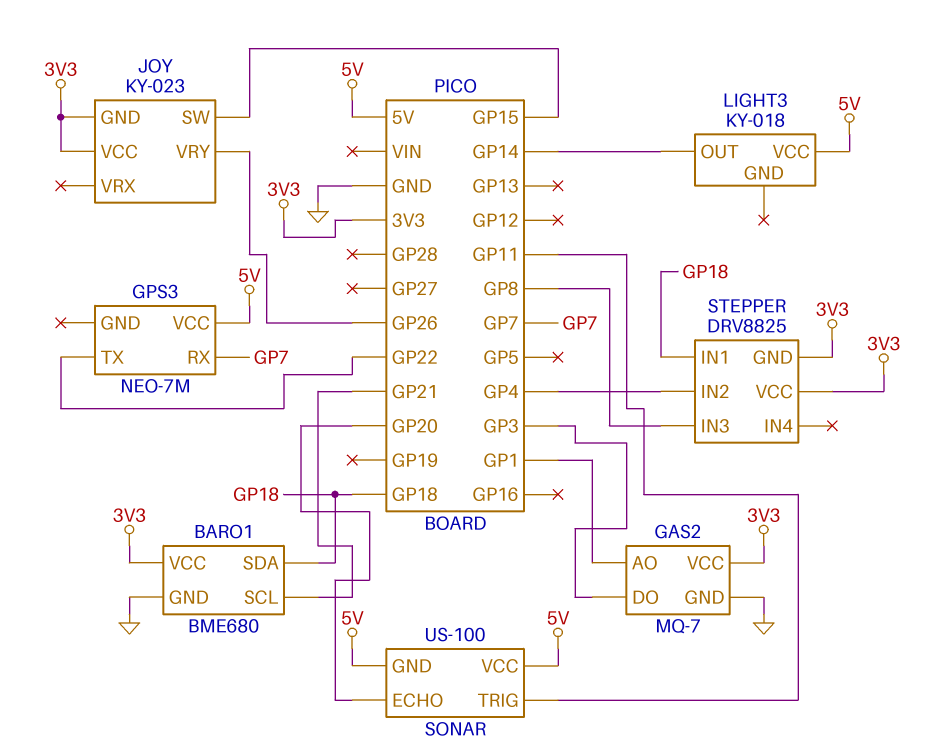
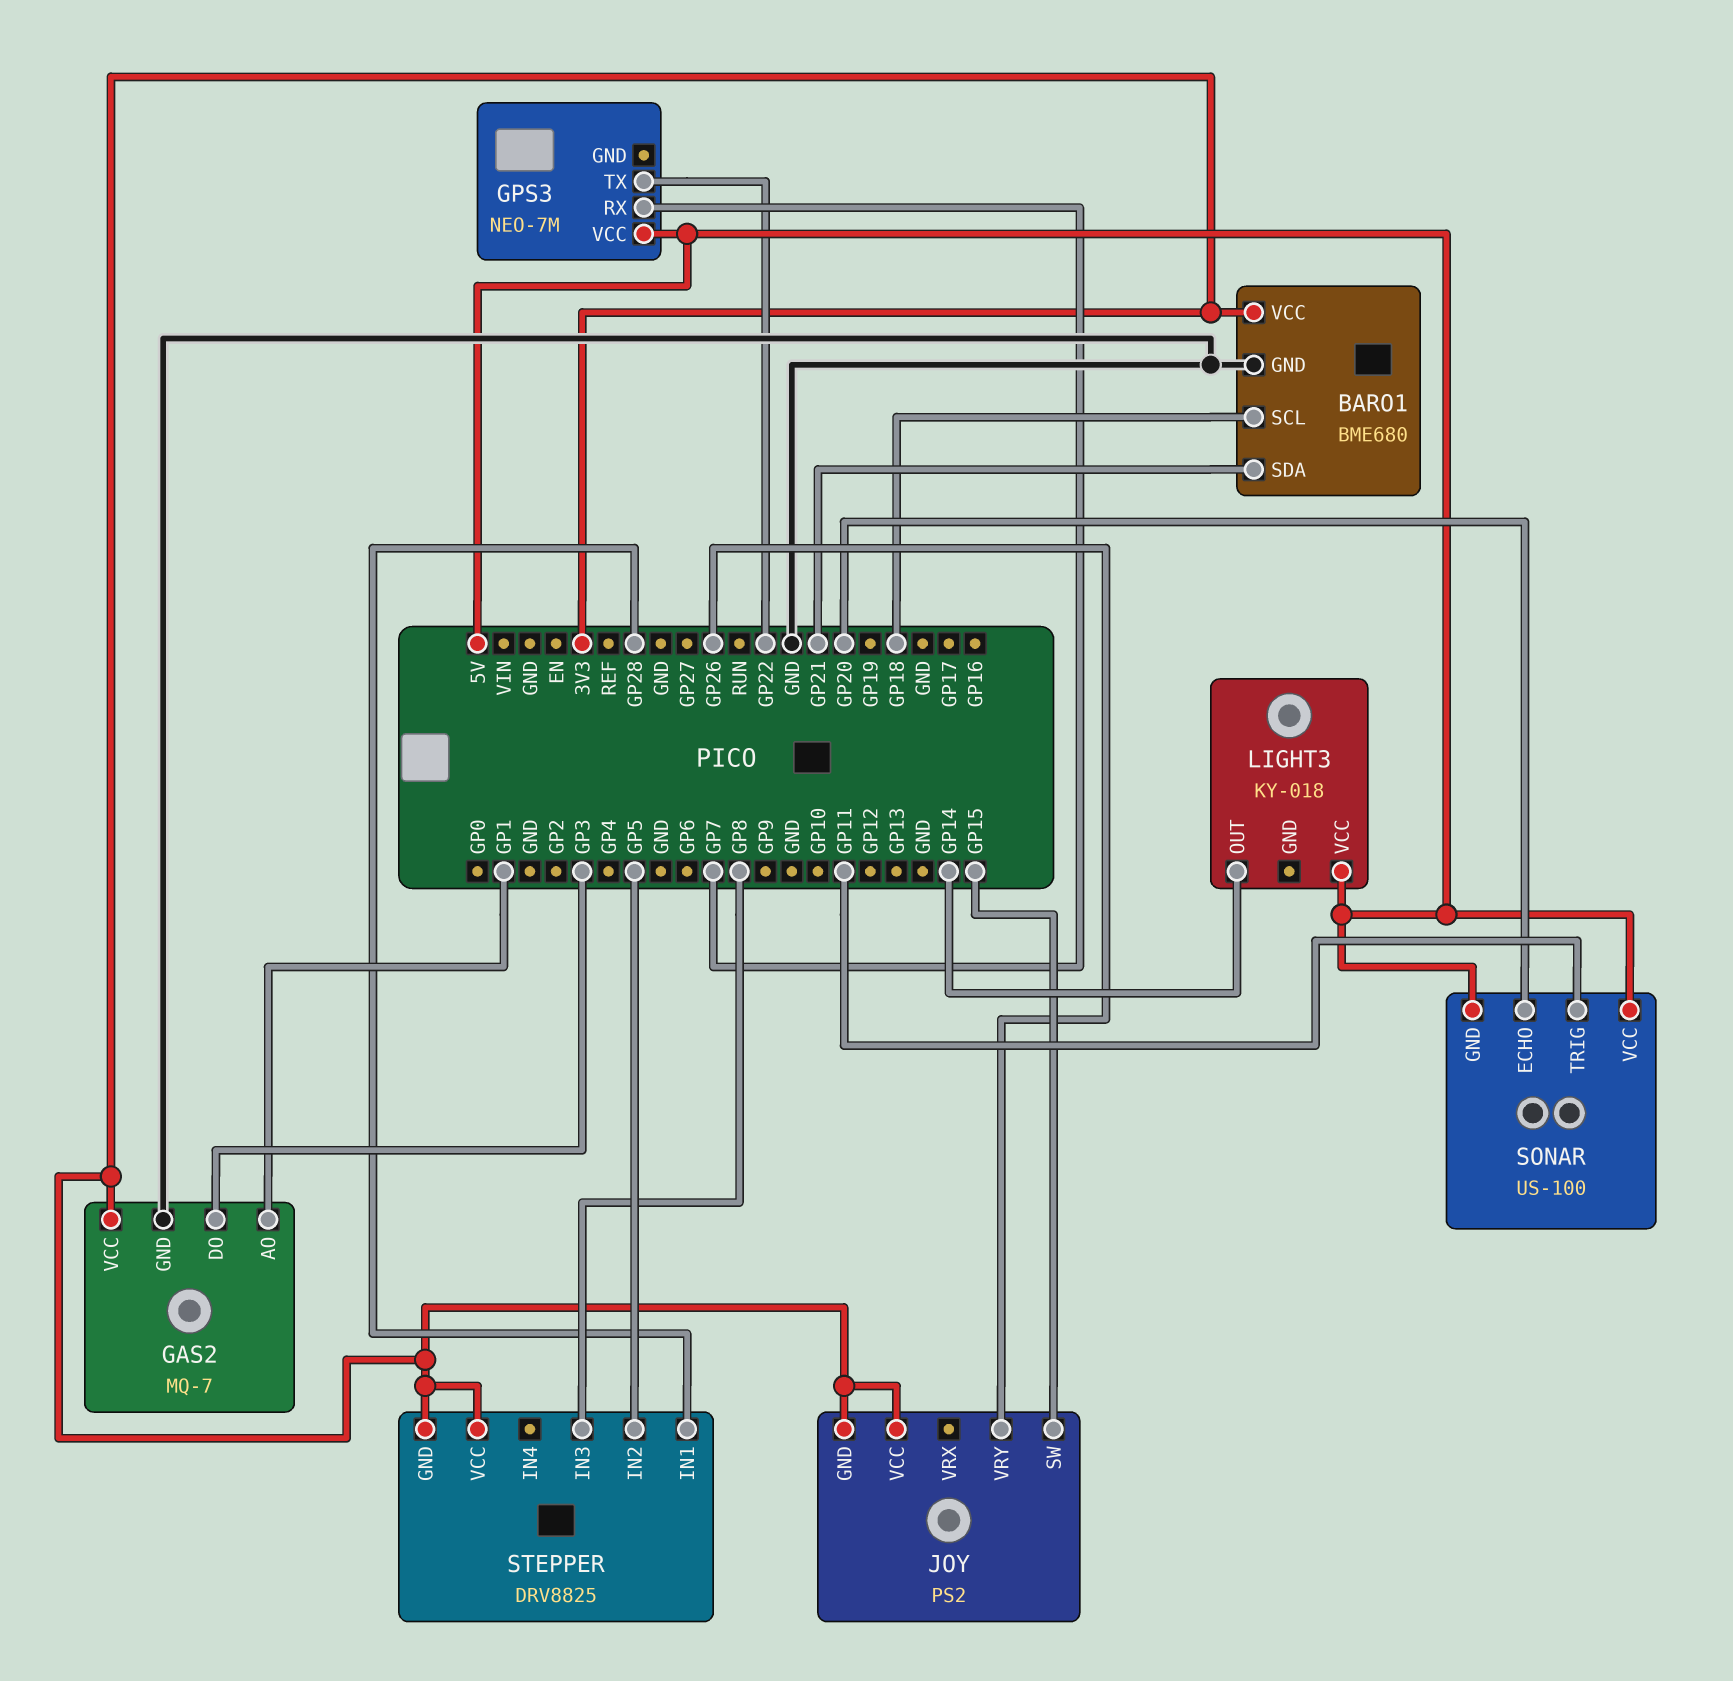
BARO1 pin SCL: GP21 -> GP18
BARO1 pin SDA: GP18 -> GP21
JOY: KY-023 -> PS2
STEPPER pin IN1: GP18 -> GP28
STEPPER pin IN2: GP4 -> GP5

